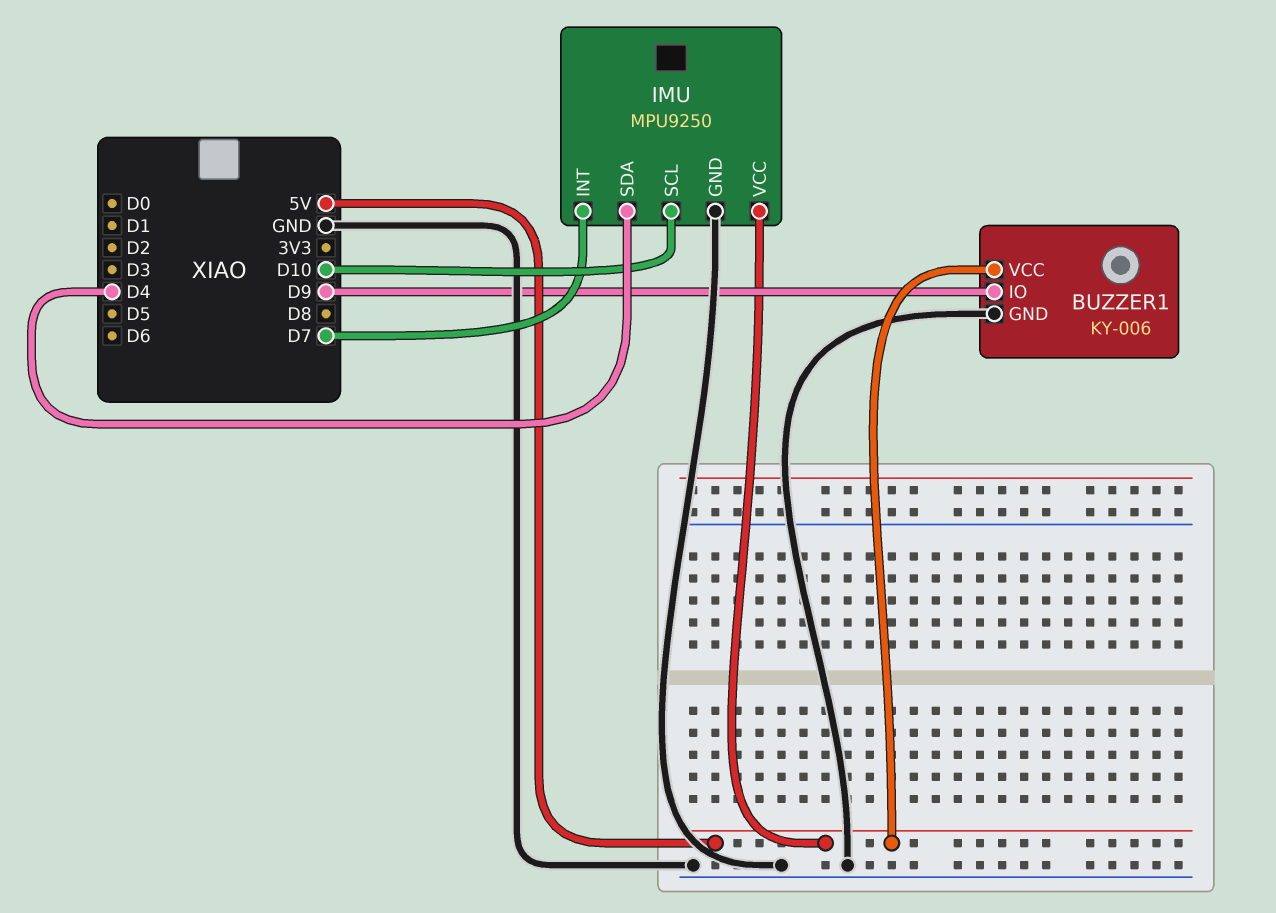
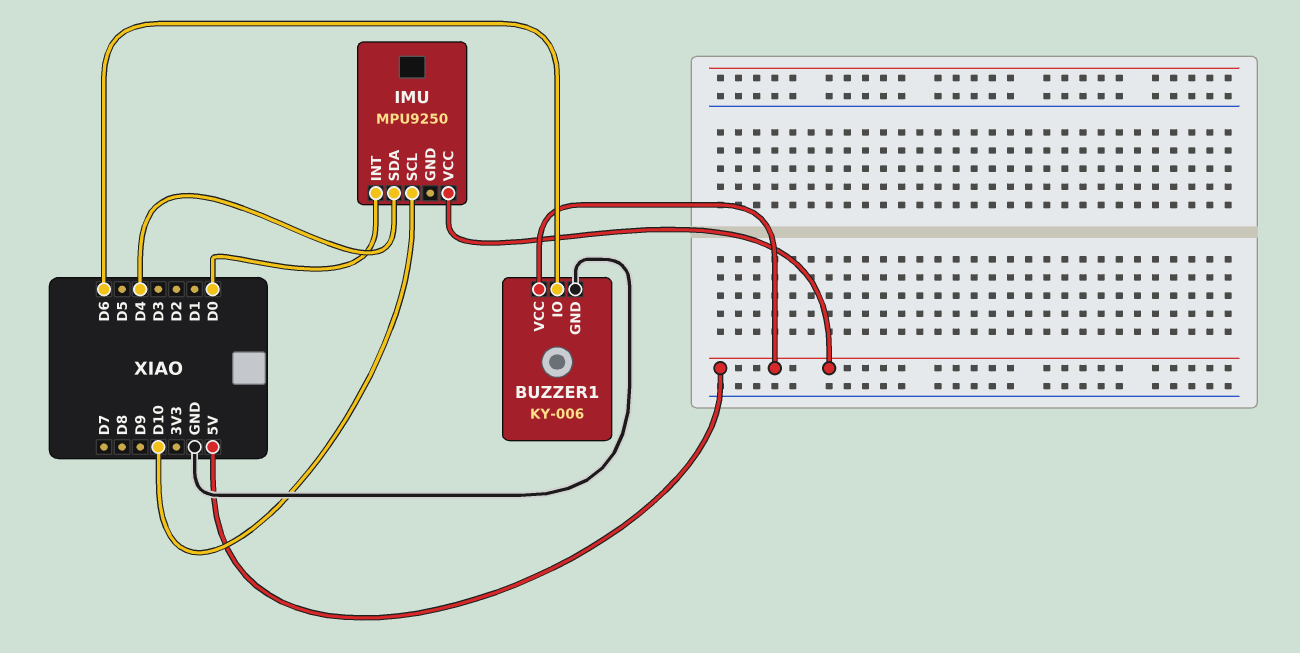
BUZZER1 pin IO: D9 -> D6
IMU pin GND: GND -> none
IMU pin INT: D7 -> D0

